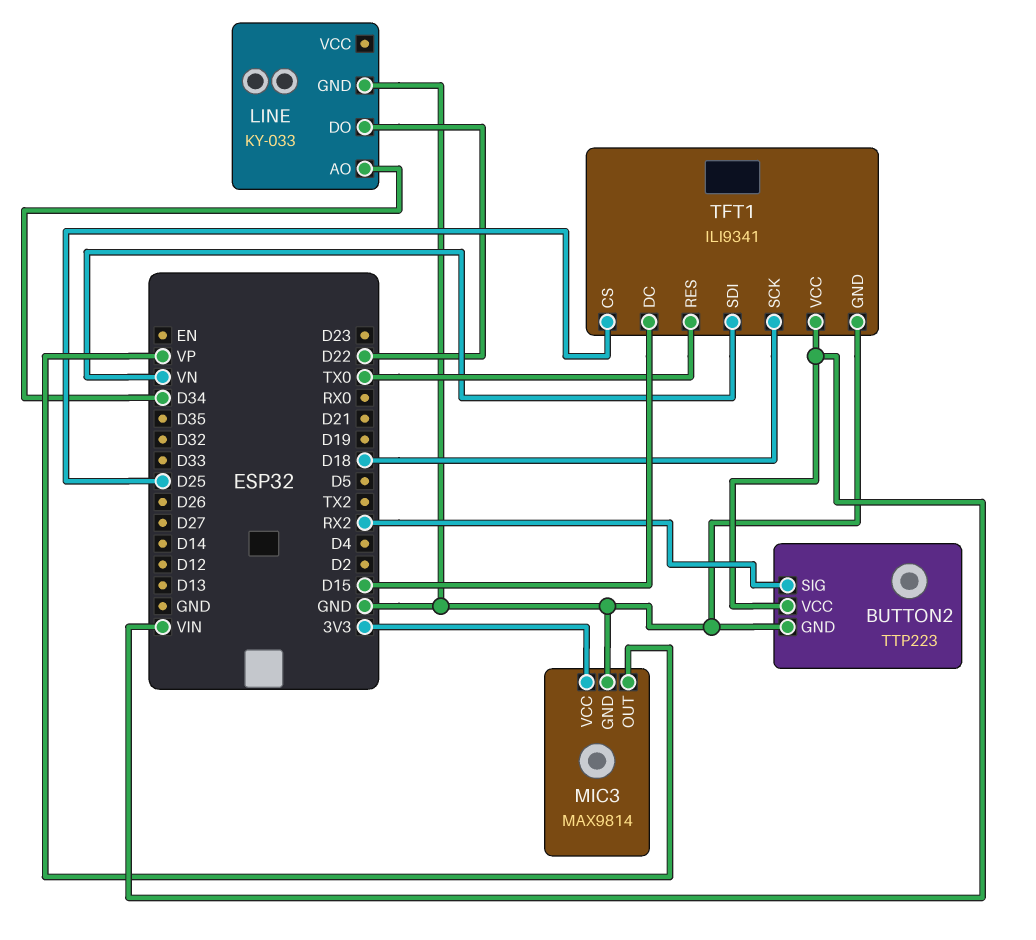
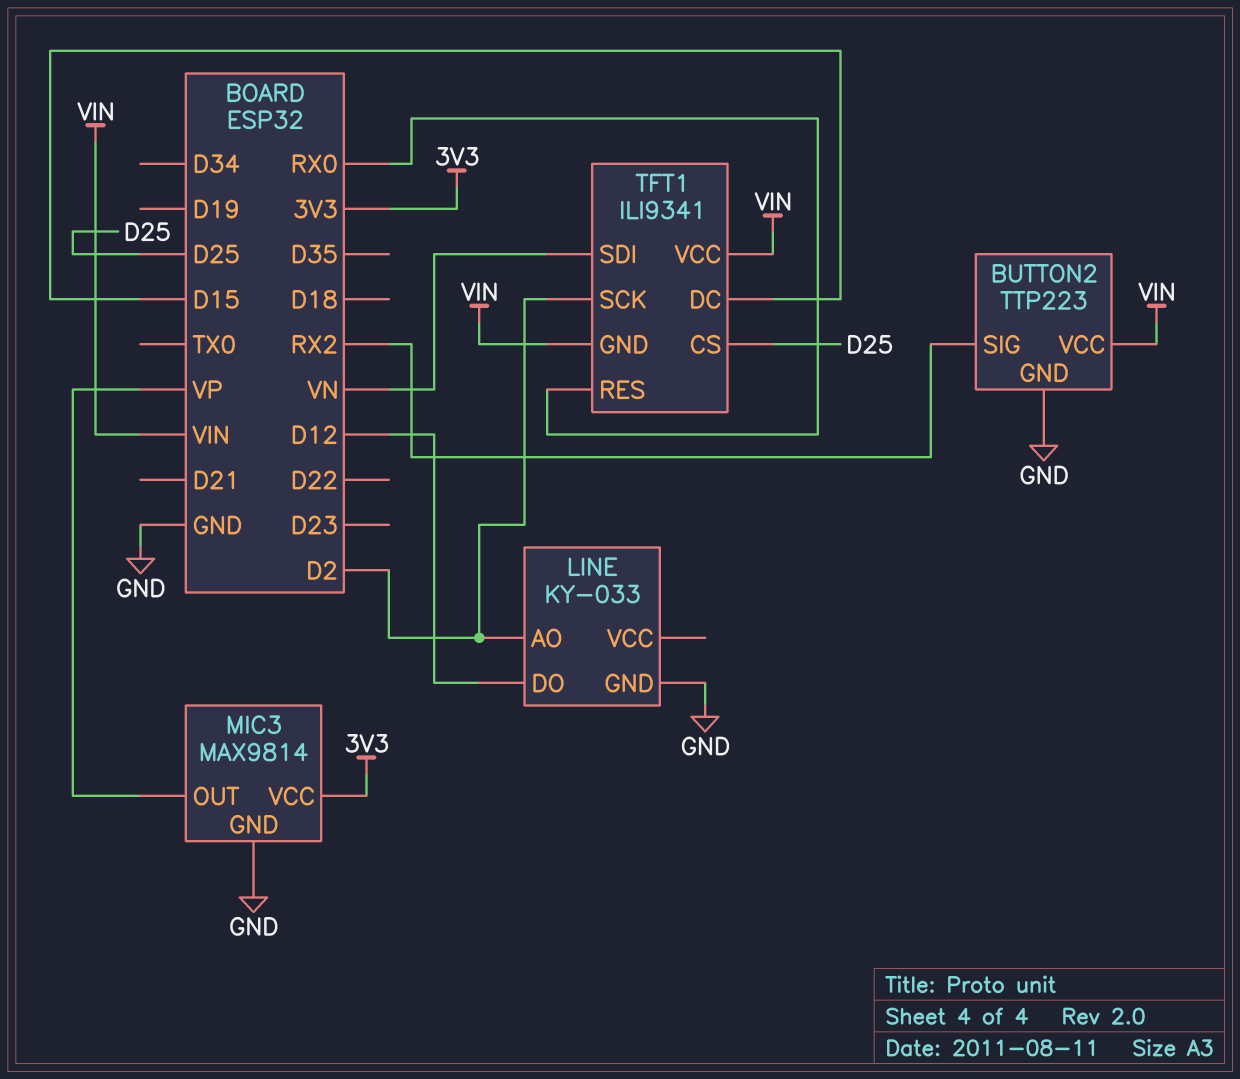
LINE pin AO: D34 -> D2
LINE pin DO: D22 -> D12
TFT1 pin GND: GND -> VIN
TFT1 pin RES: TX0 -> RX0
TFT1 pin SCK: D18 -> D2

